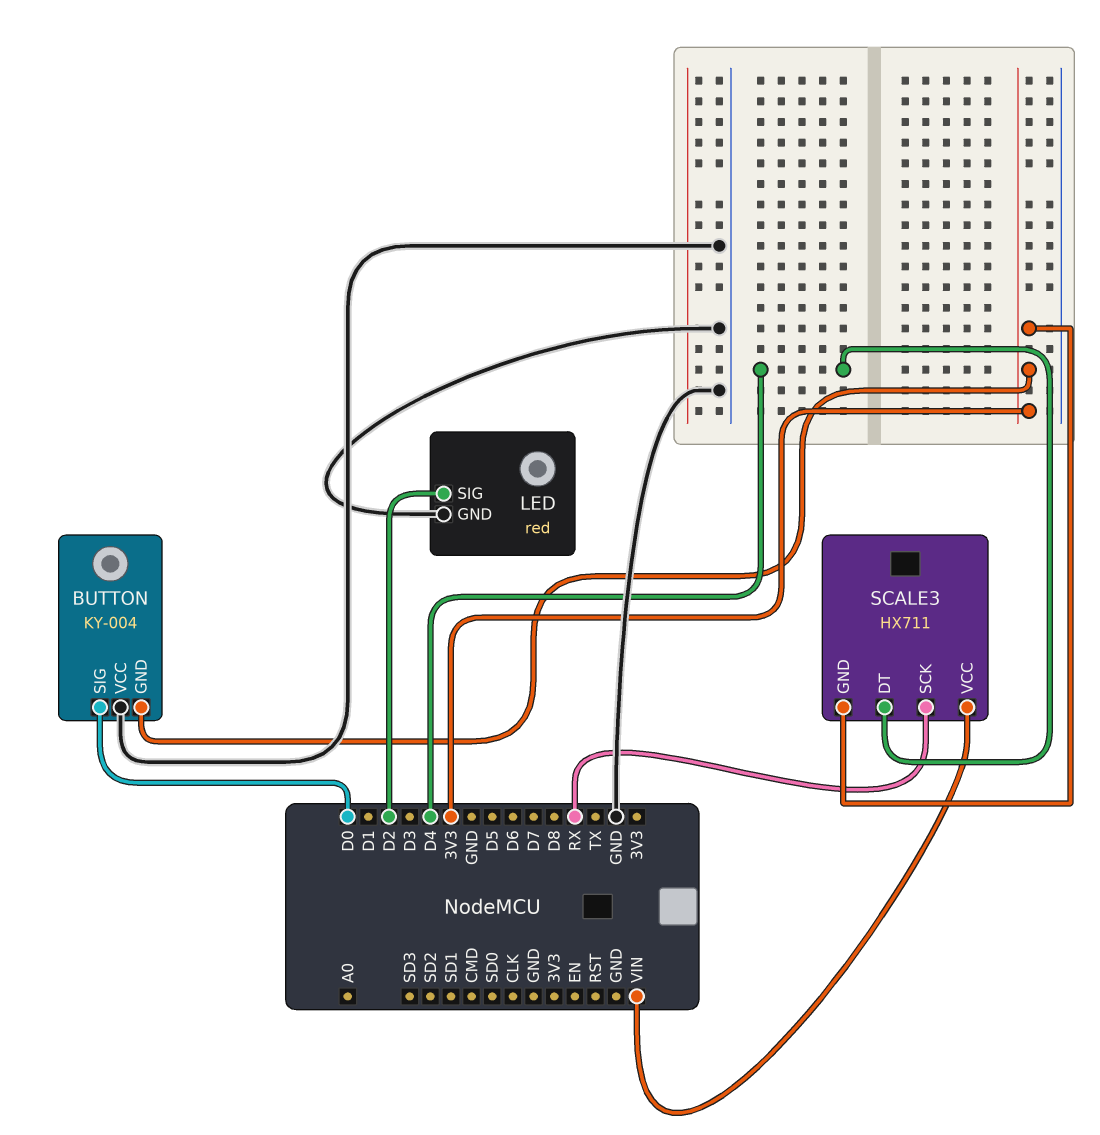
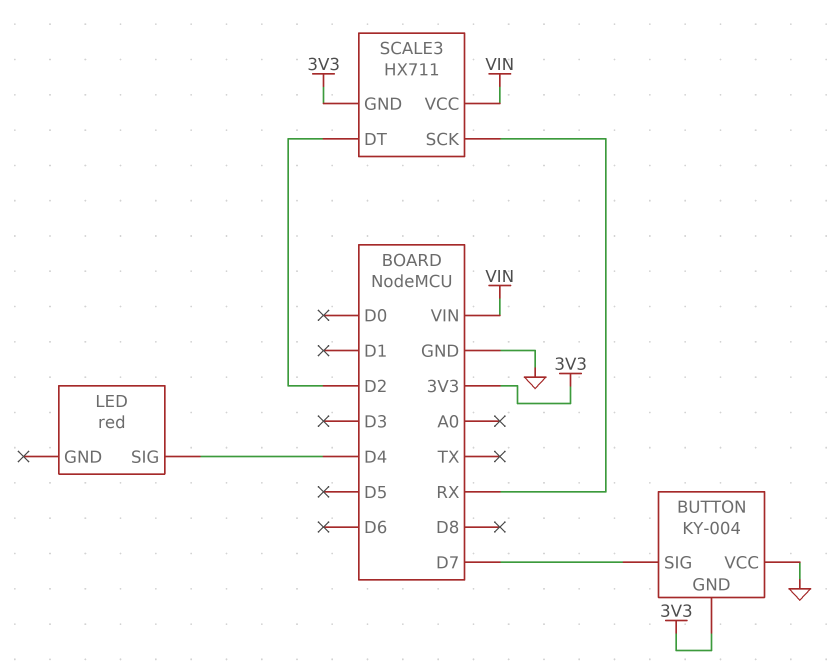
BUTTON pin SIG: D0 -> D7
LED pin GND: GND -> none
LED pin SIG: D2 -> D4
SCALE3 pin DT: D4 -> D2

